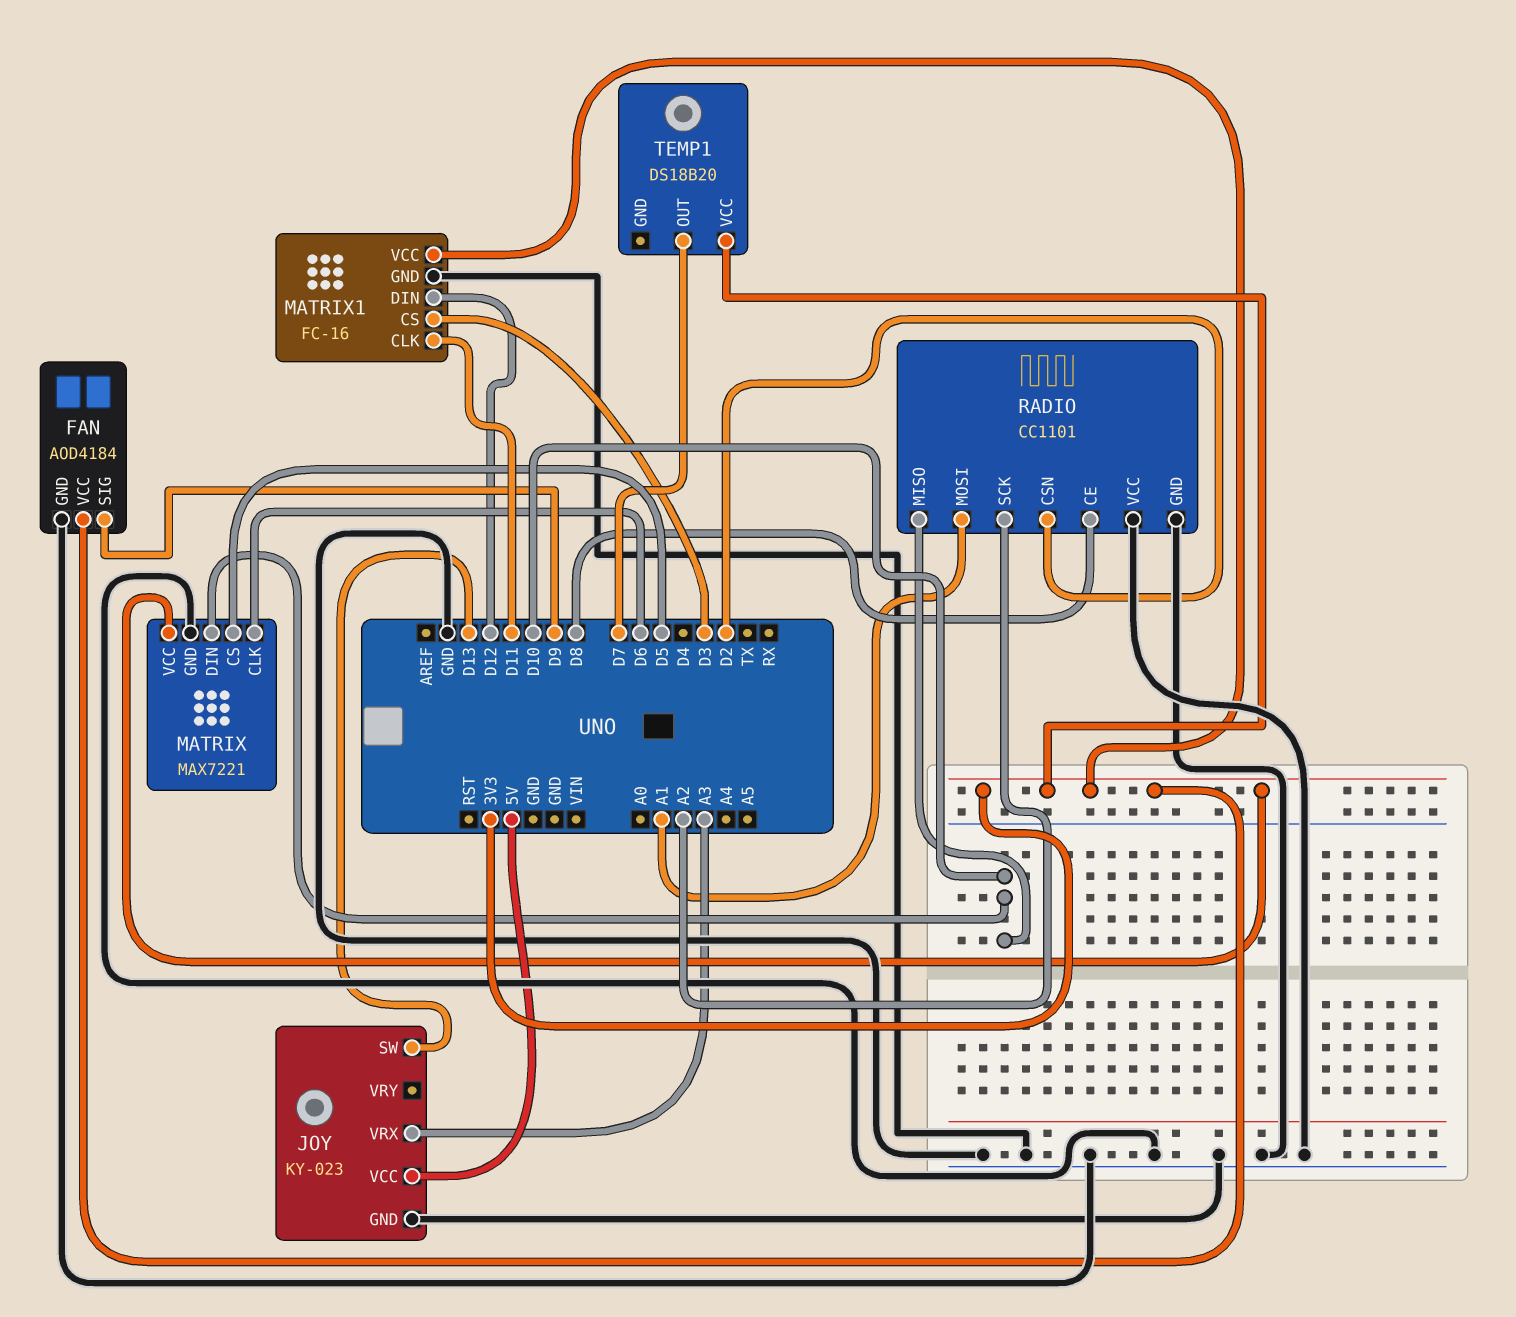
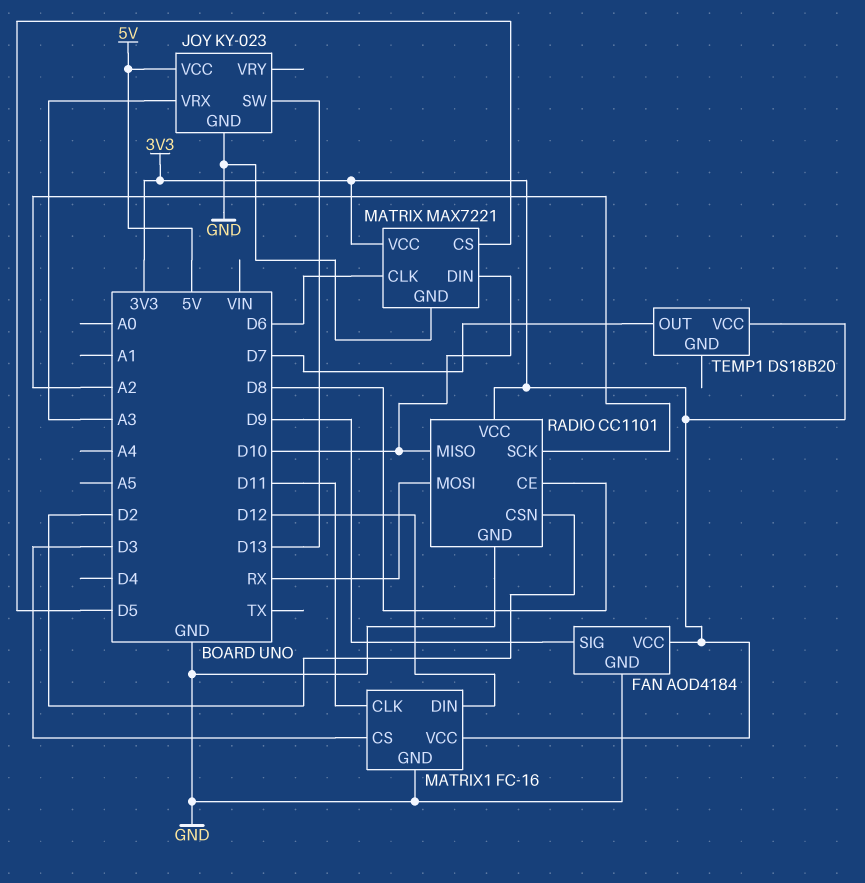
RADIO pin MOSI: A1 -> RX
RADIO pin VCC: GND -> 3V3

